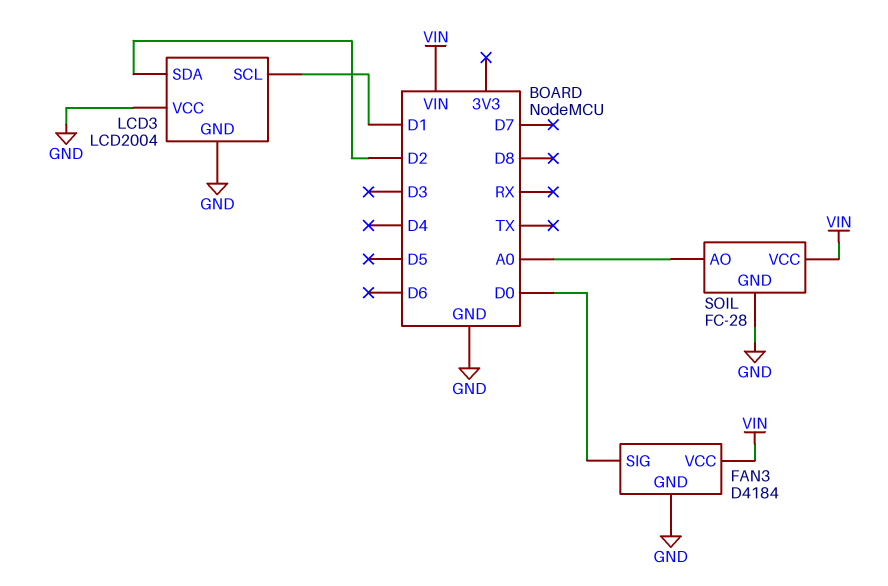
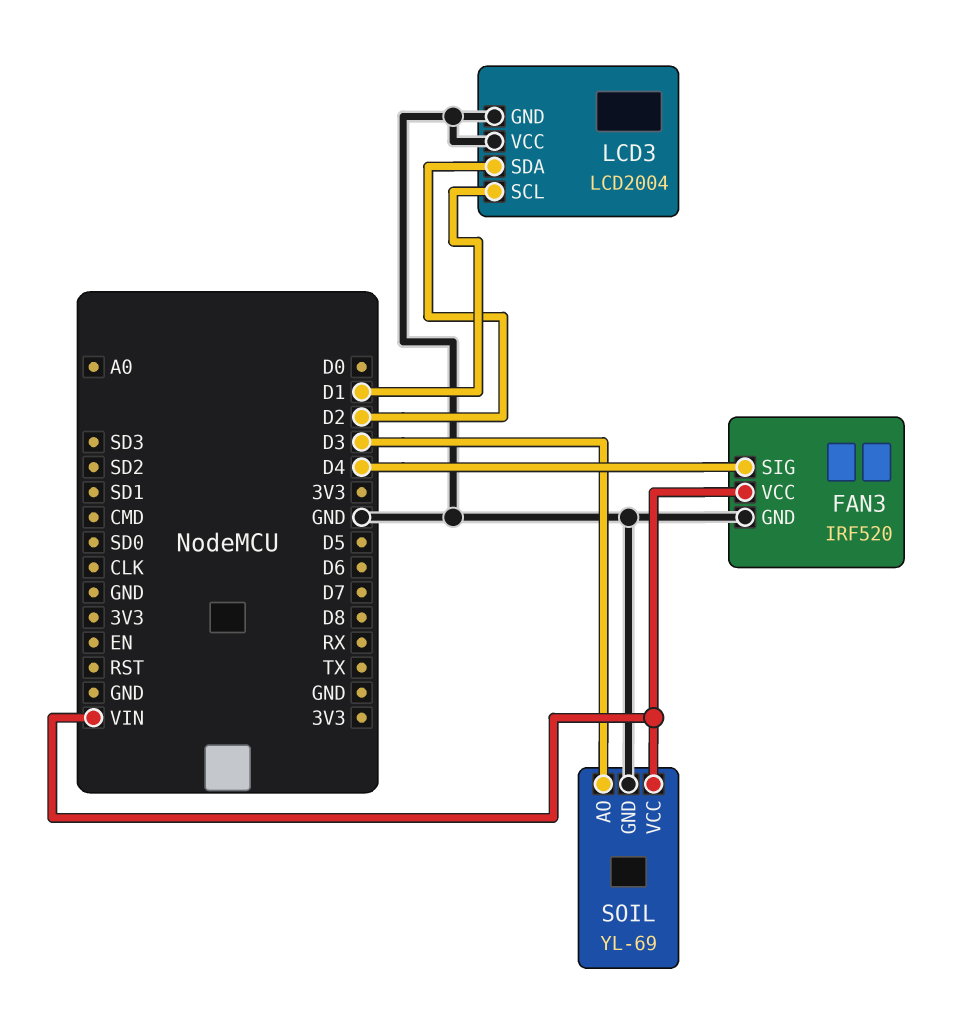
FAN3: D4184 -> IRF520
FAN3 pin SIG: D0 -> D4
SOIL: FC-28 -> YL-69
SOIL pin AO: A0 -> D3

